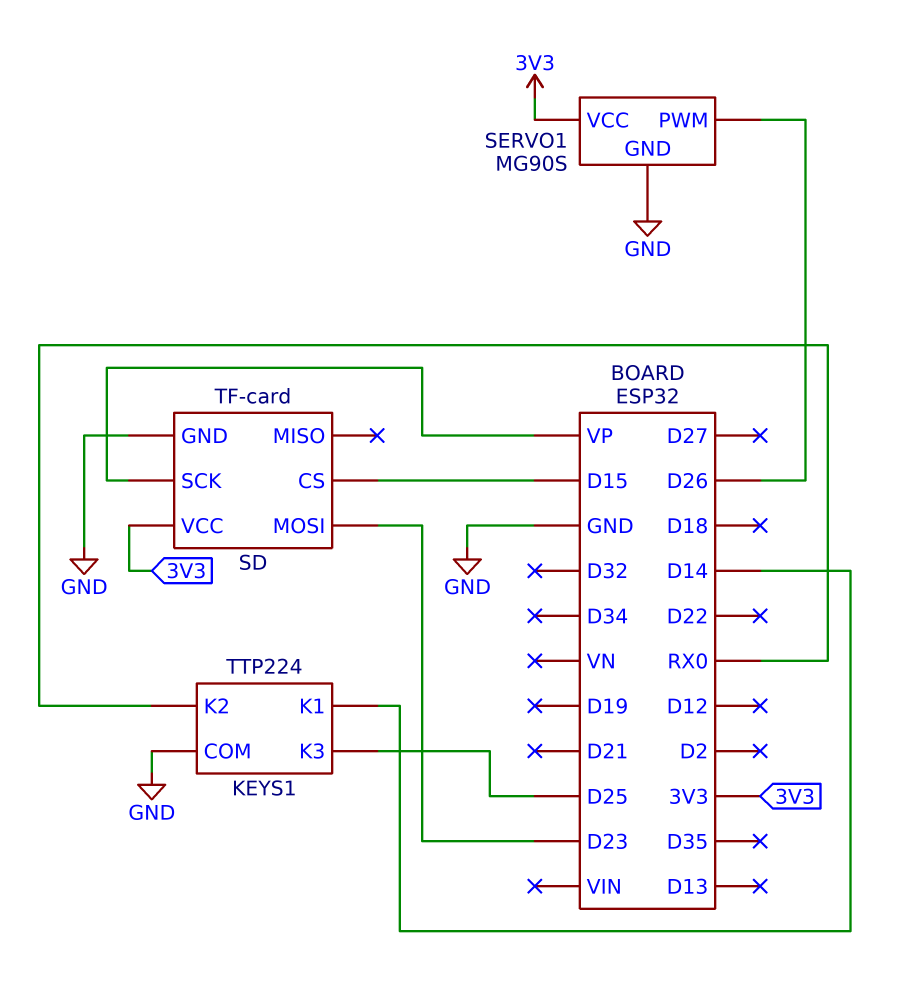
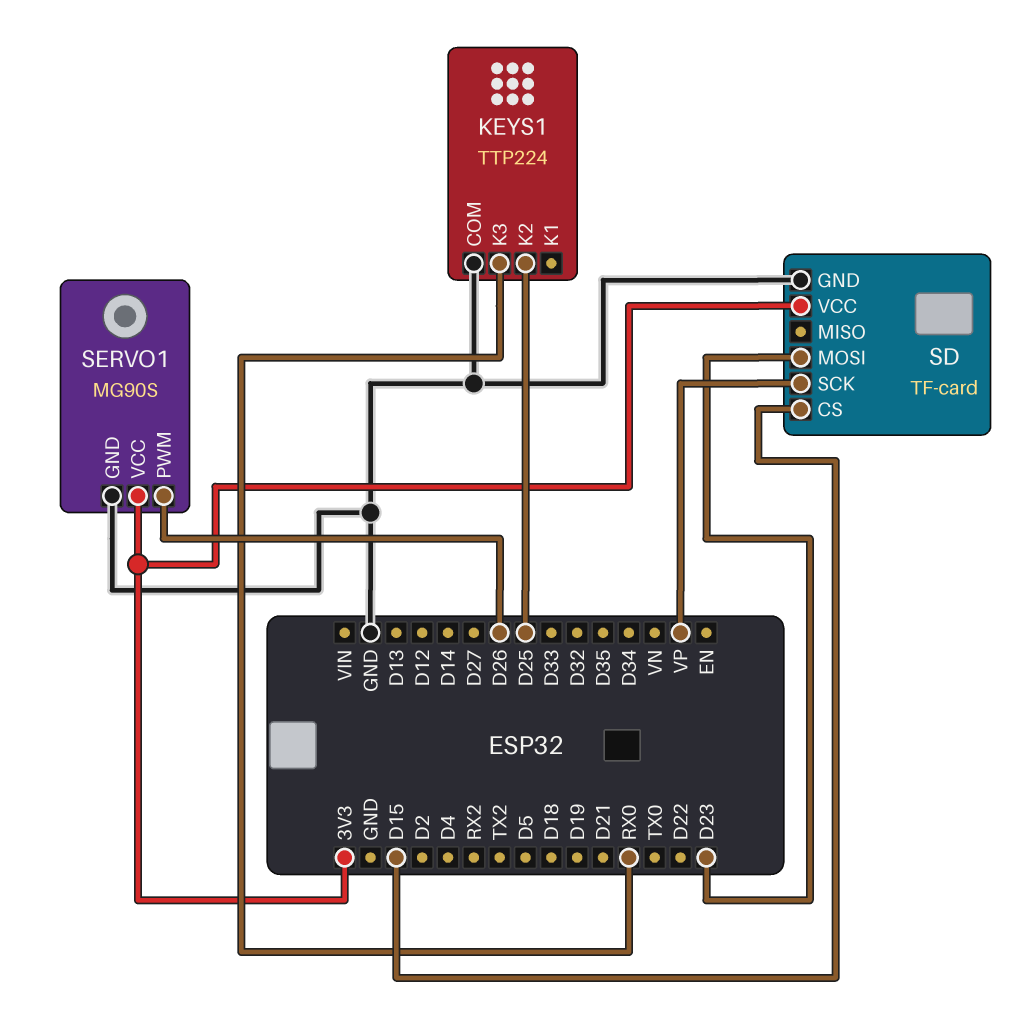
KEYS1 pin K1: D14 -> none
KEYS1 pin K2: RX0 -> D25
KEYS1 pin K3: D25 -> RX0

